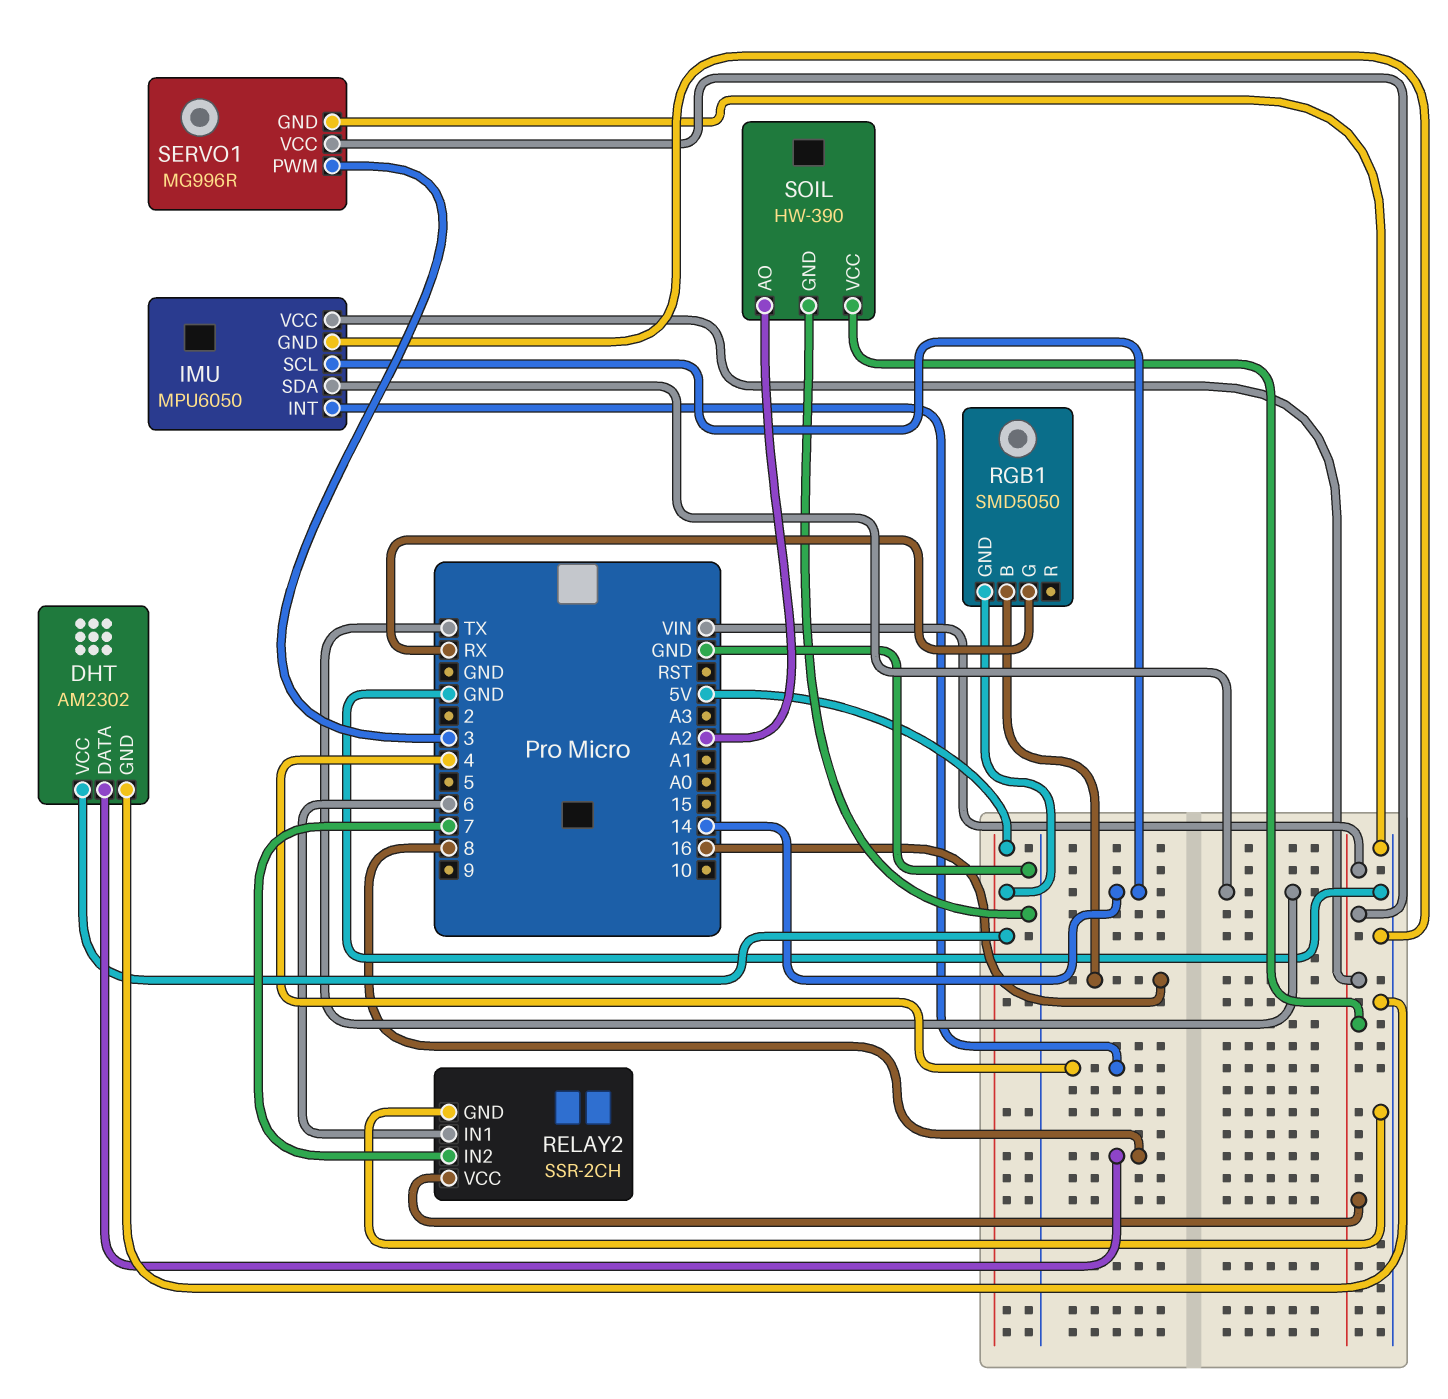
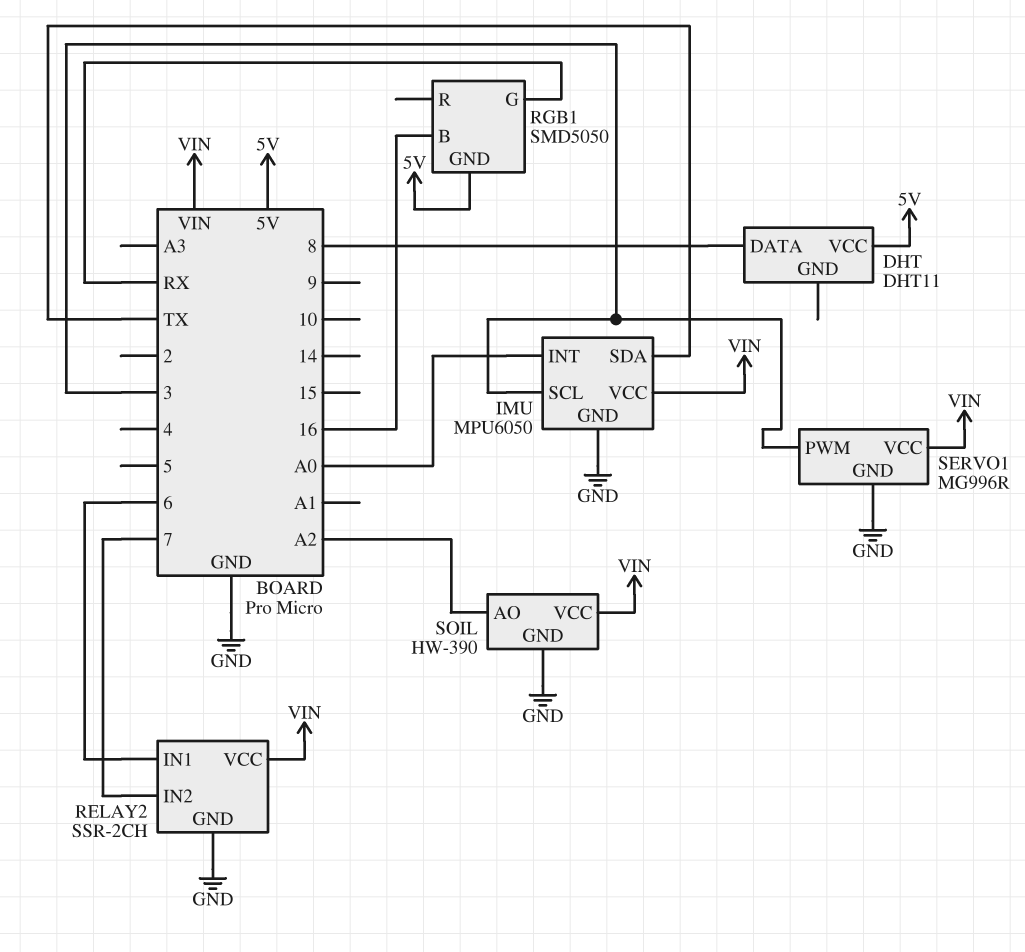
DHT: AM2302 -> DHT11
DHT pin GND: GND -> none
IMU pin INT: 4 -> A0
IMU pin SCL: 14 -> 3

